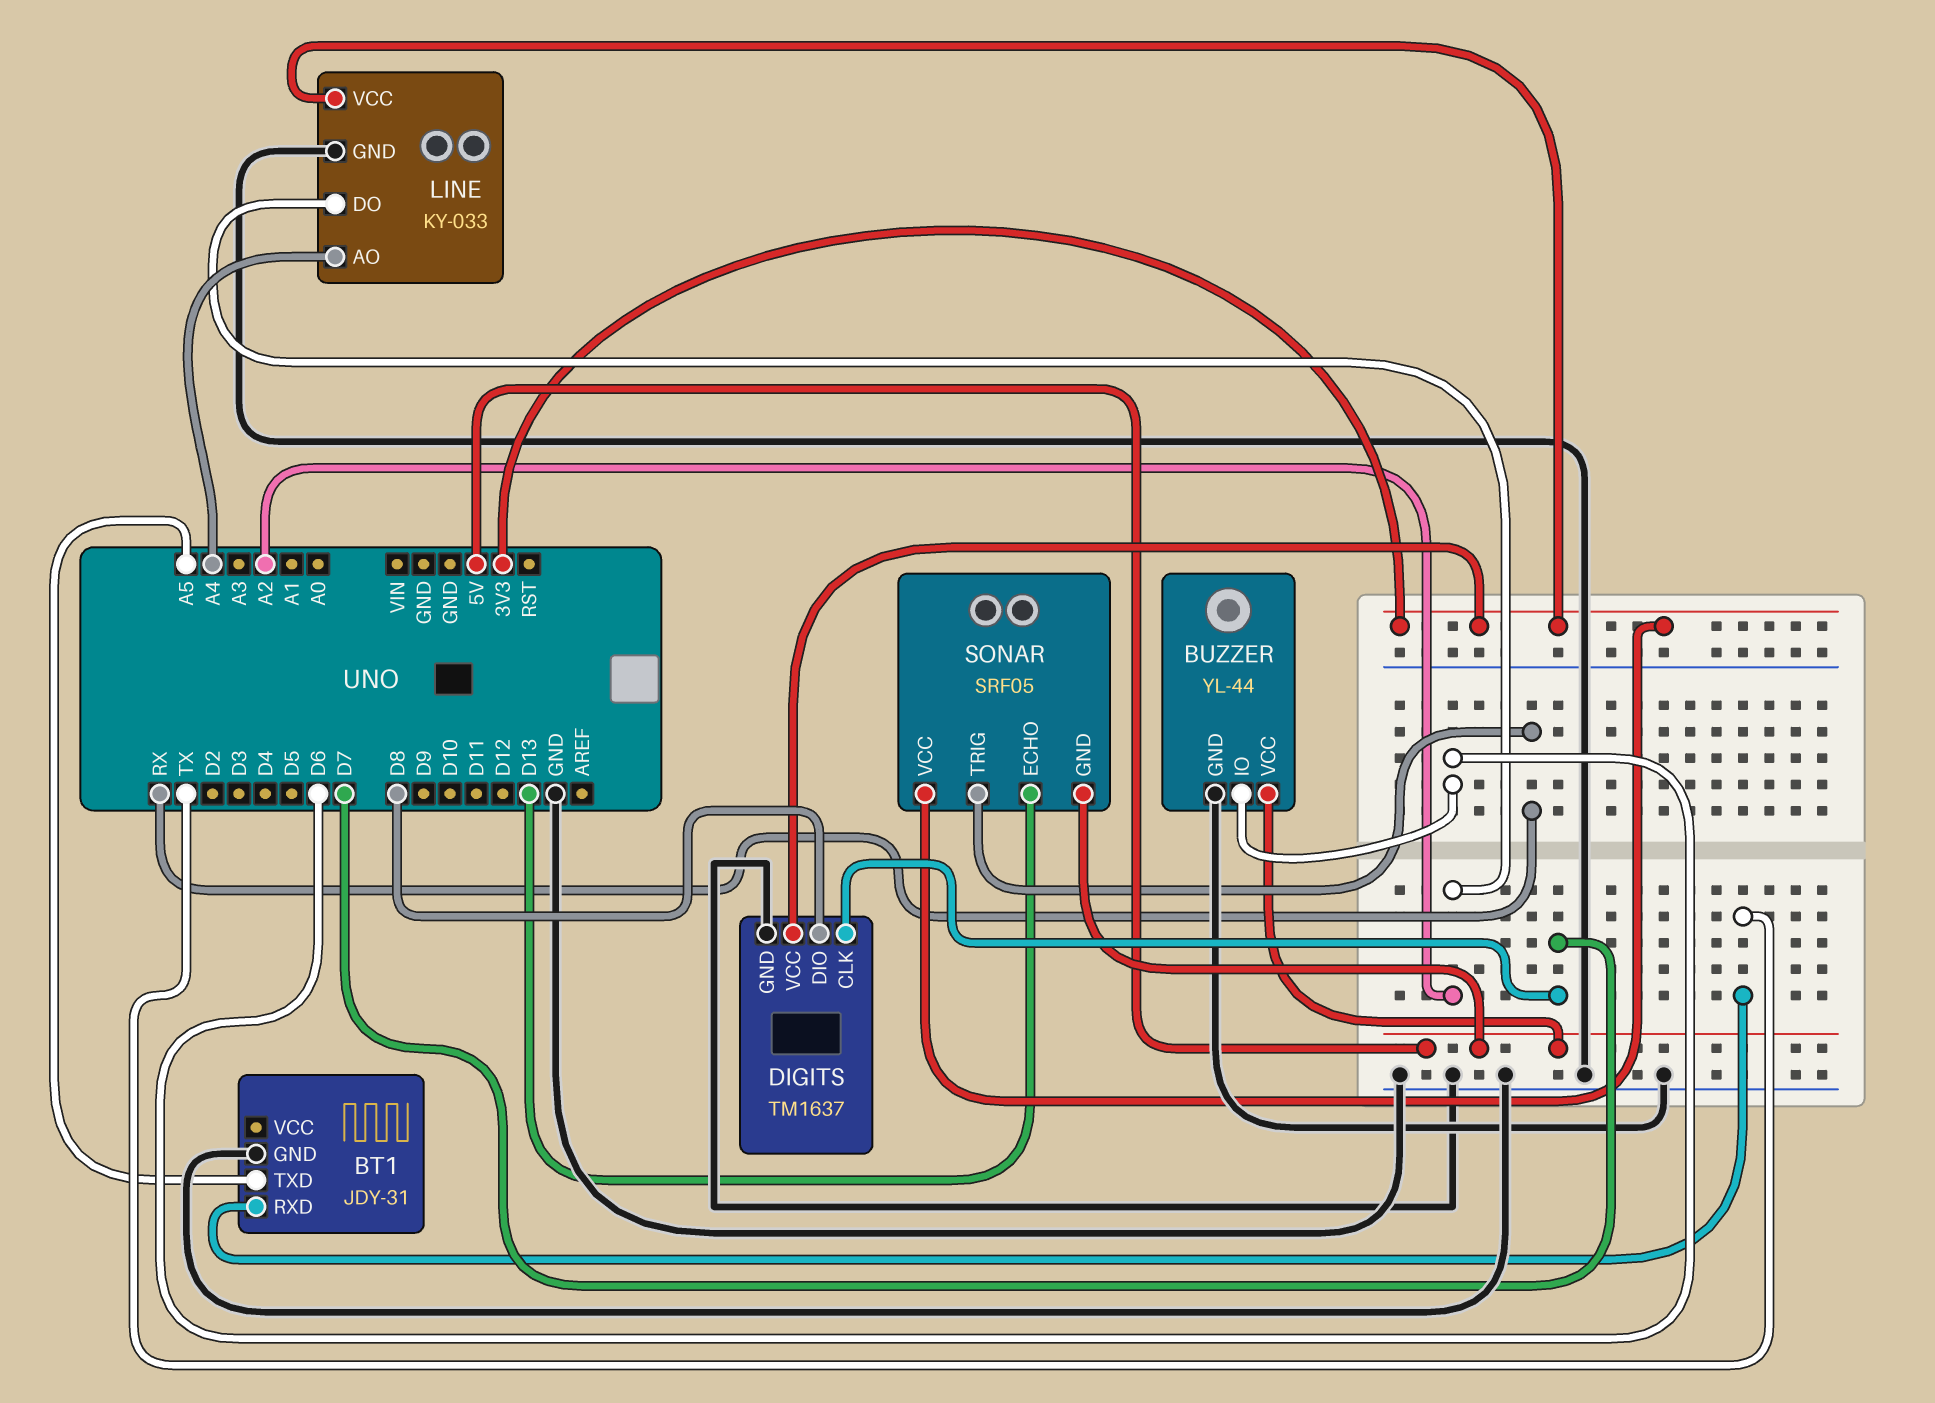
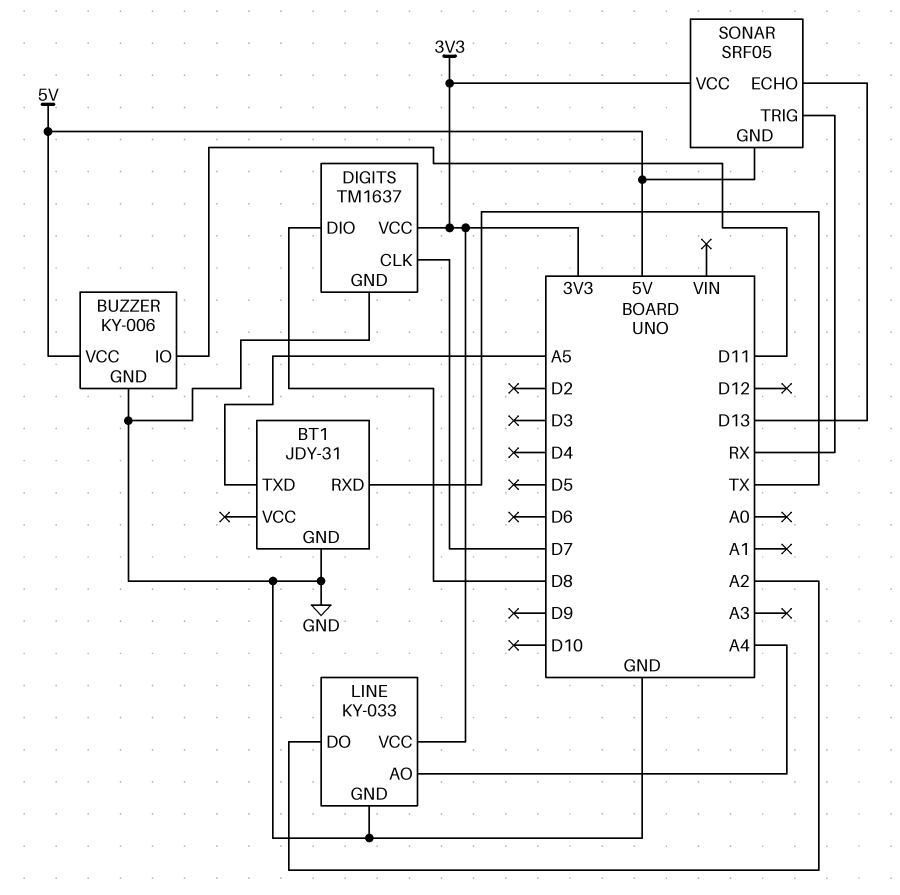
BUZZER: YL-44 -> KY-006
BUZZER pin IO: D6 -> D11

